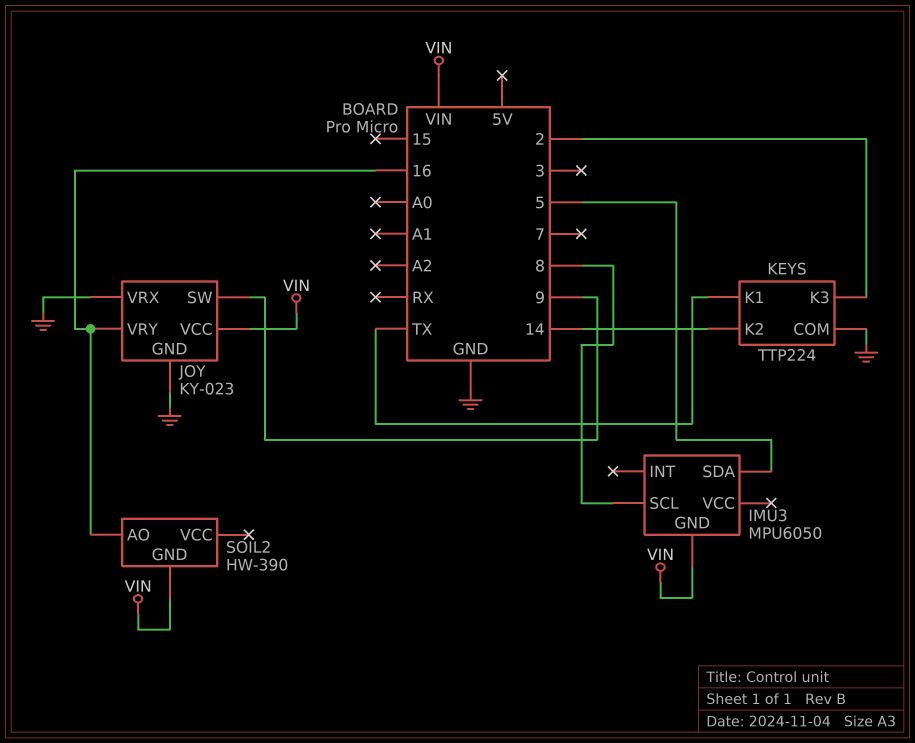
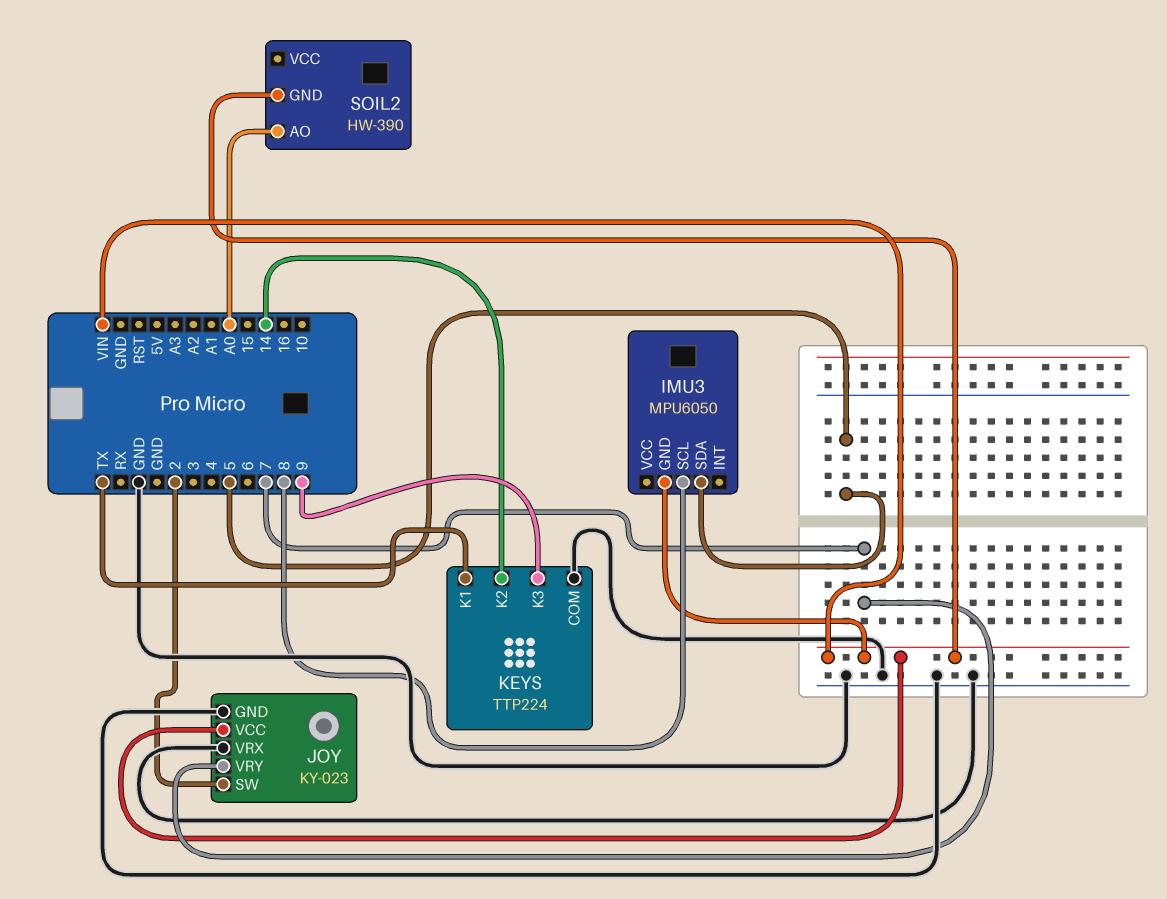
JOY pin SW: 9 -> 2
JOY pin VRY: 16 -> 7
KEYS pin K3: 2 -> 9
SOIL2 pin AO: 16 -> A0

